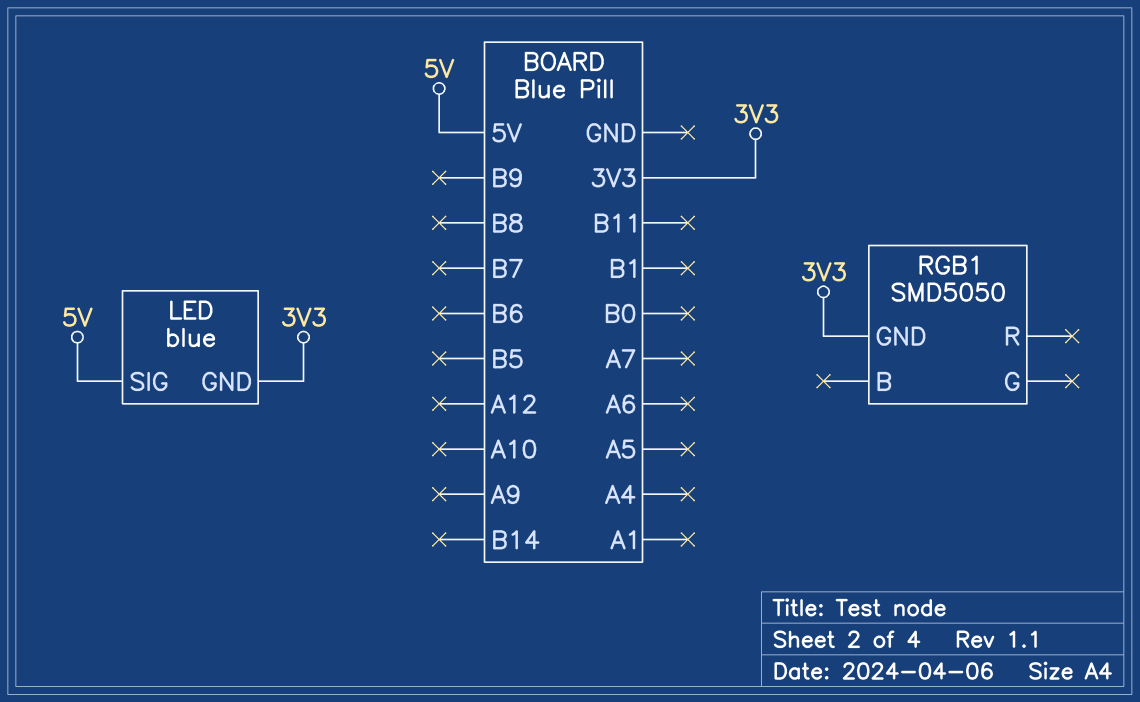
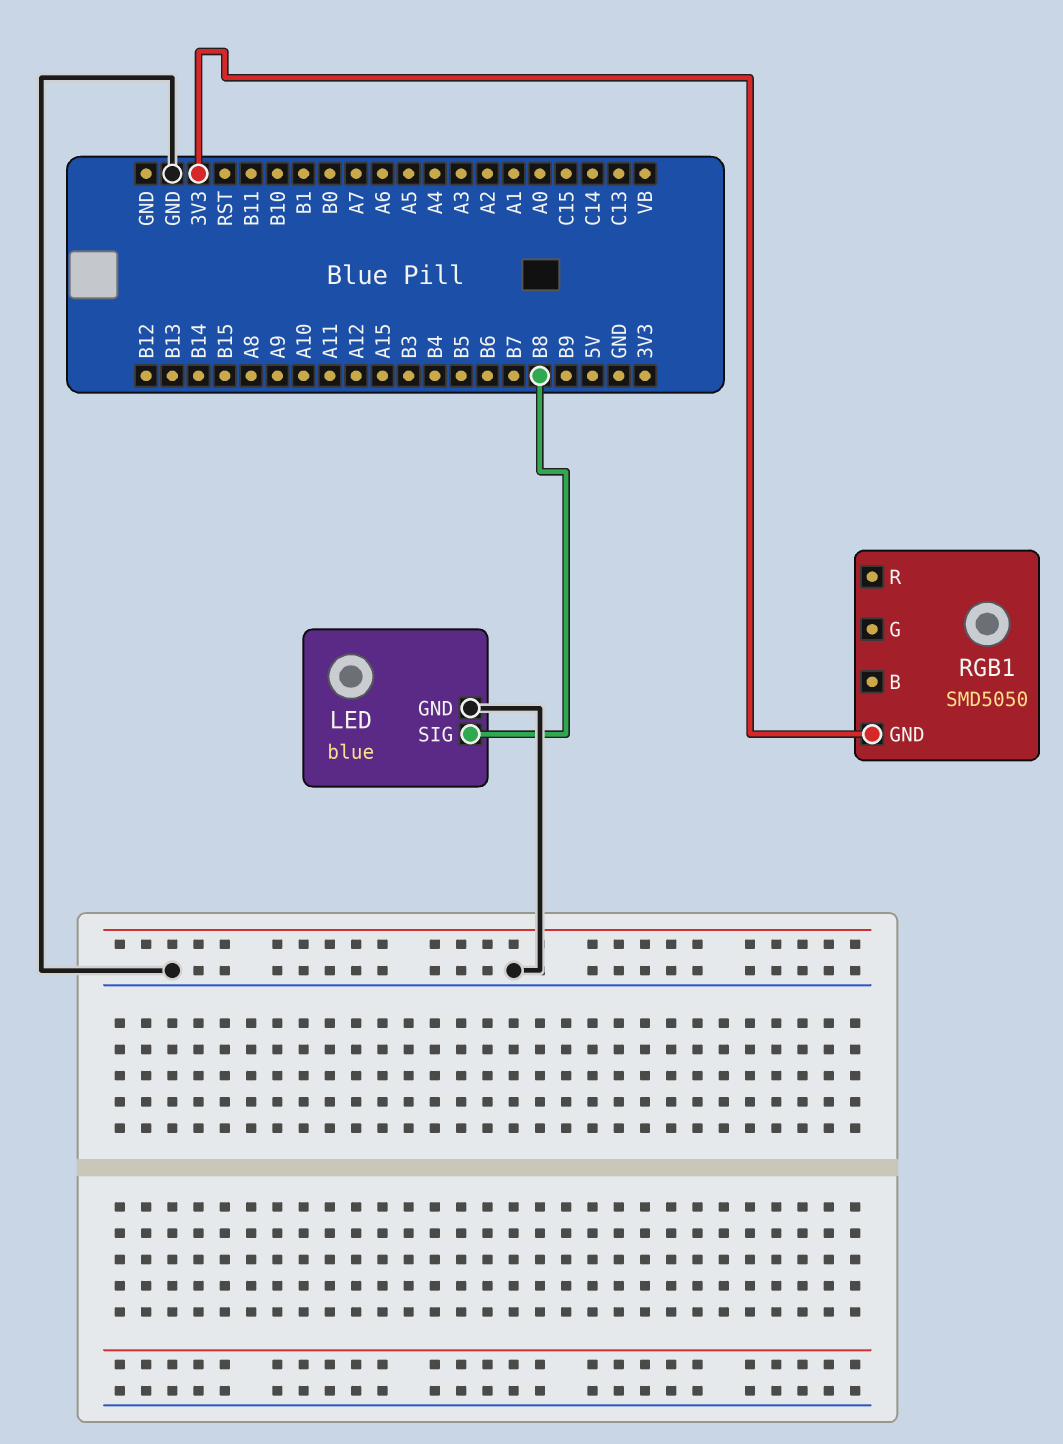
LED pin GND: 3V3 -> GND
LED pin SIG: 5V -> B8

